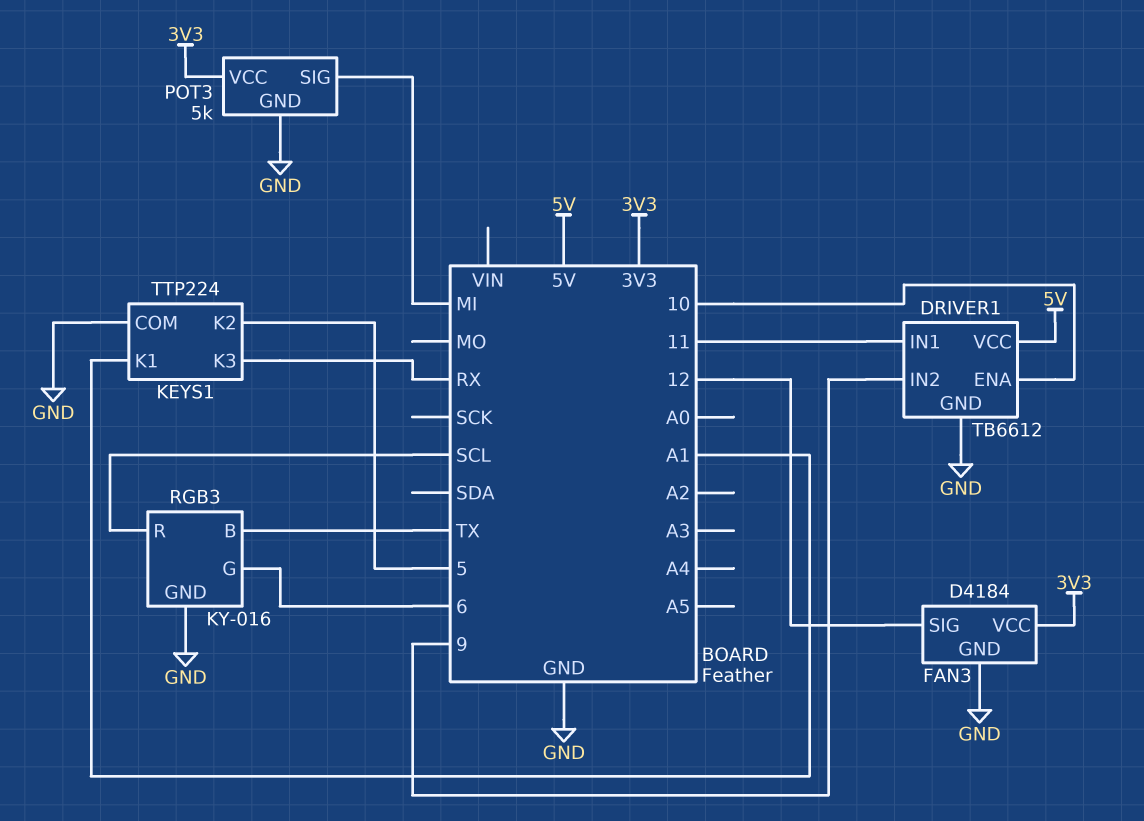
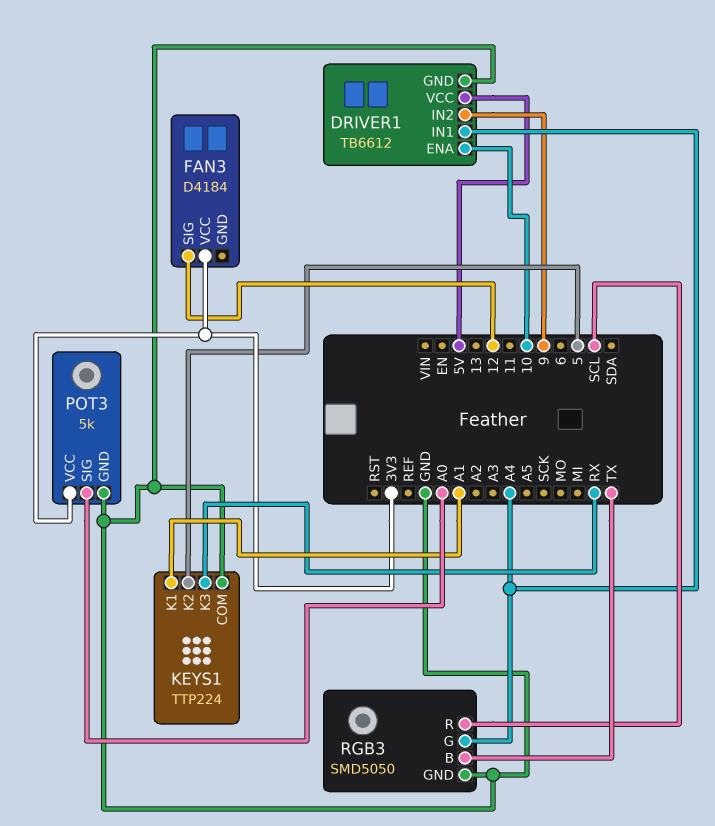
DRIVER1 pin IN1: 11 -> A4
FAN3 pin GND: GND -> none
POT3 pin SIG: MI -> A0
RGB3: KY-016 -> SMD5050
RGB3 pin G: 6 -> A4

